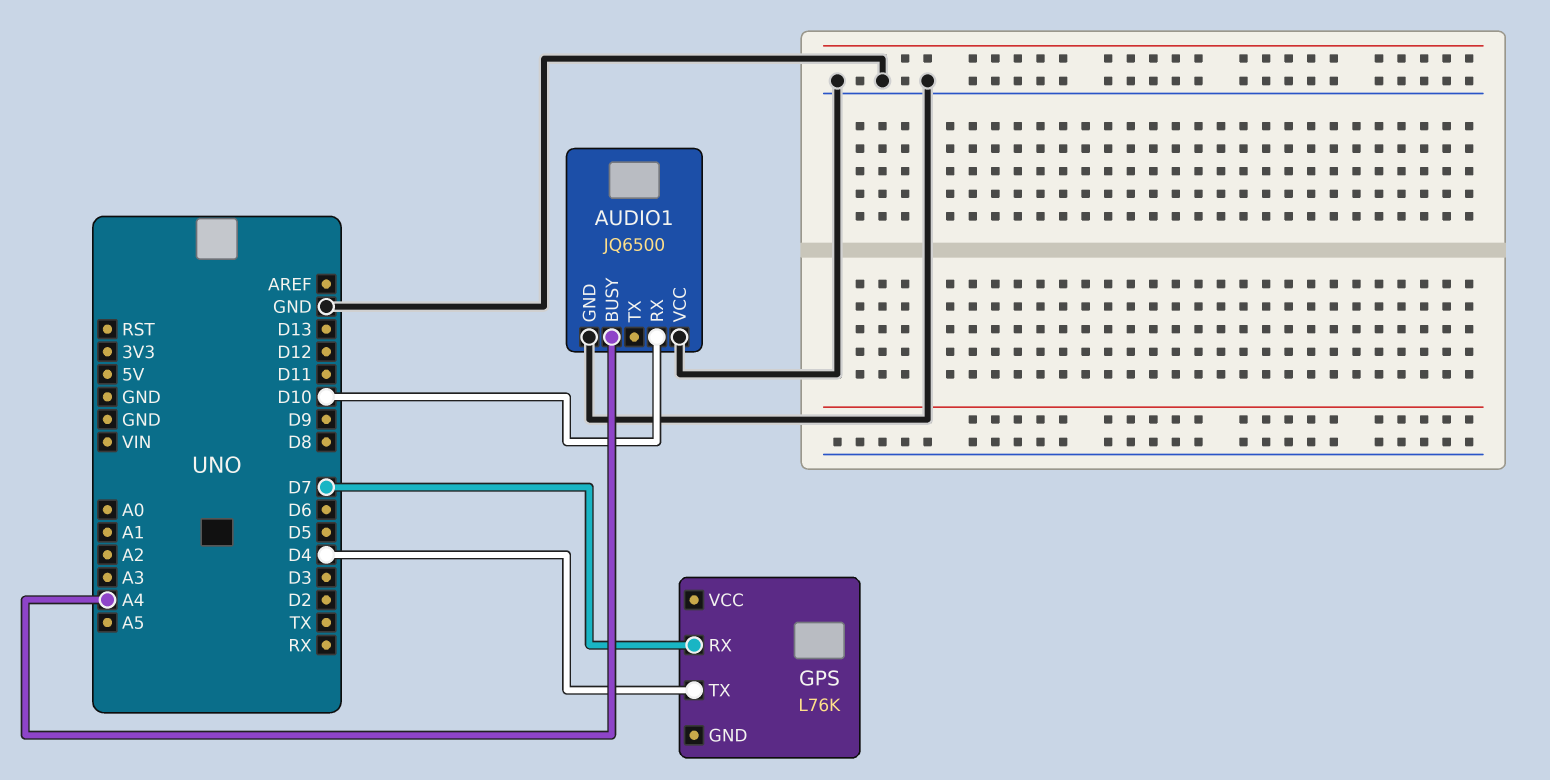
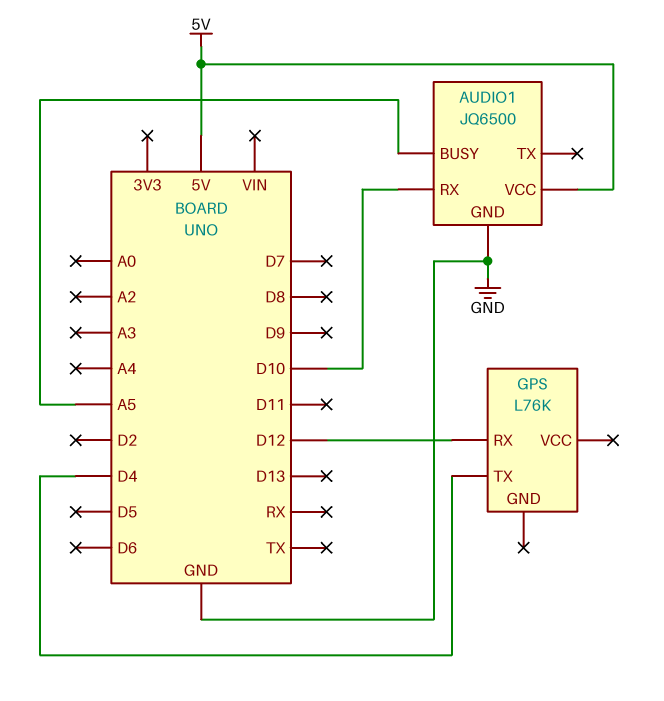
AUDIO1 pin BUSY: A4 -> A5
AUDIO1 pin VCC: GND -> 5V
GPS pin RX: D7 -> D12

